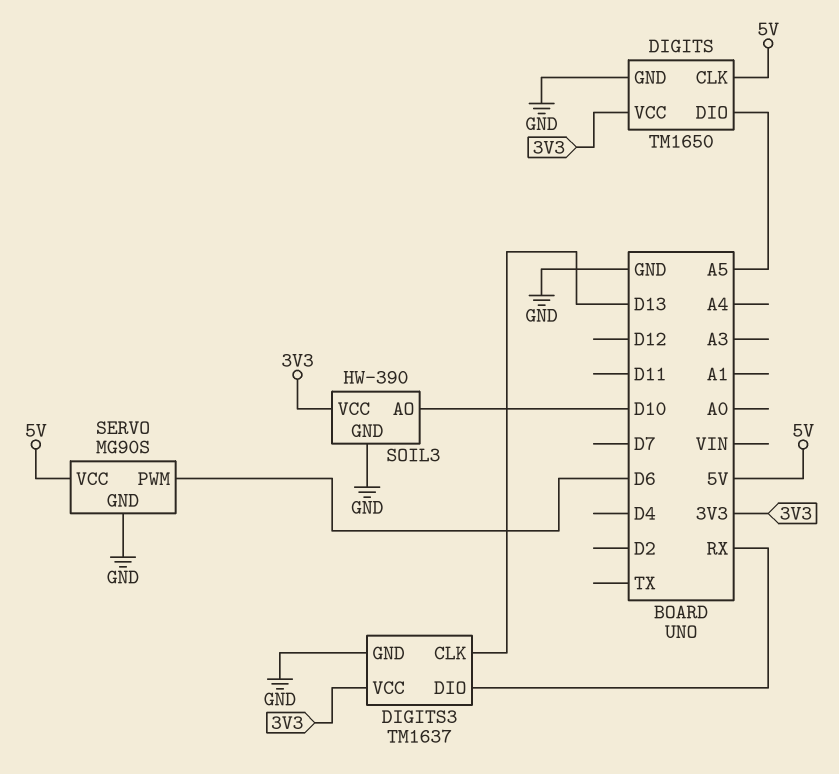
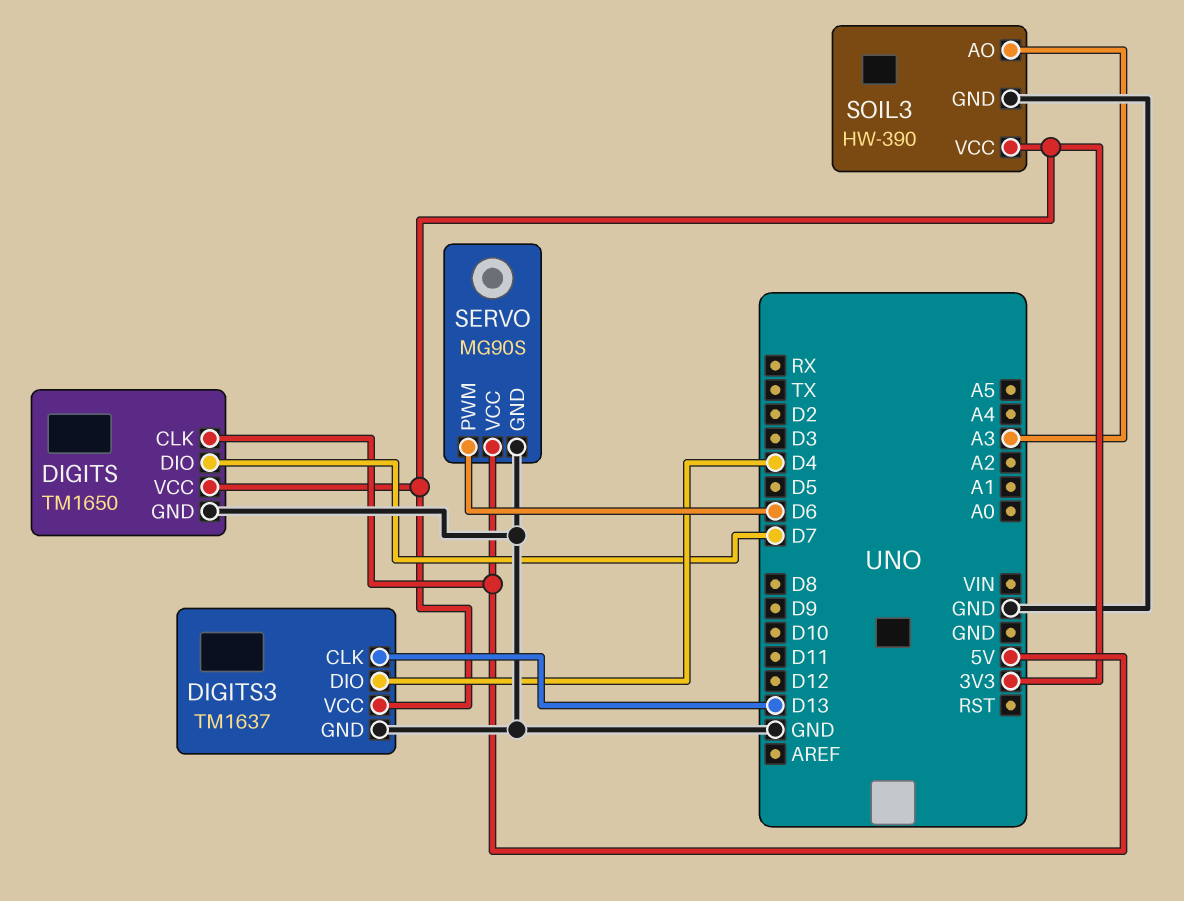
DIGITS pin DIO: A5 -> D7
DIGITS3 pin DIO: RX -> D4
SOIL3 pin AO: D10 -> A3

